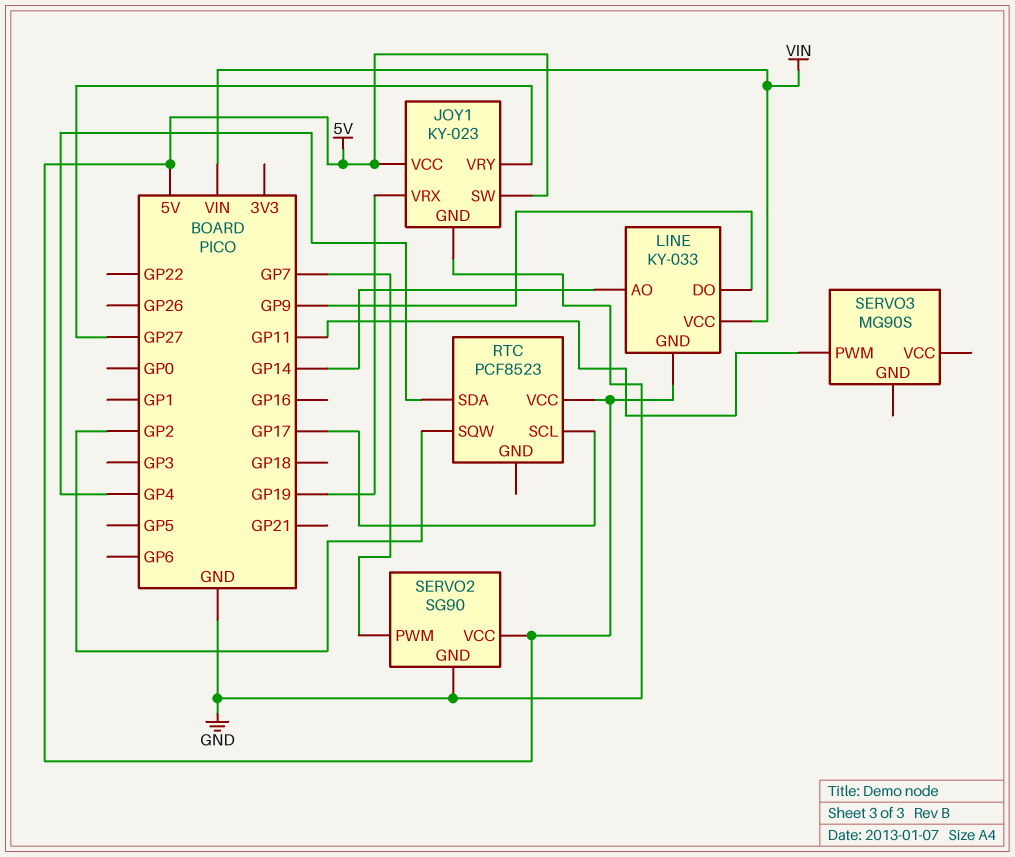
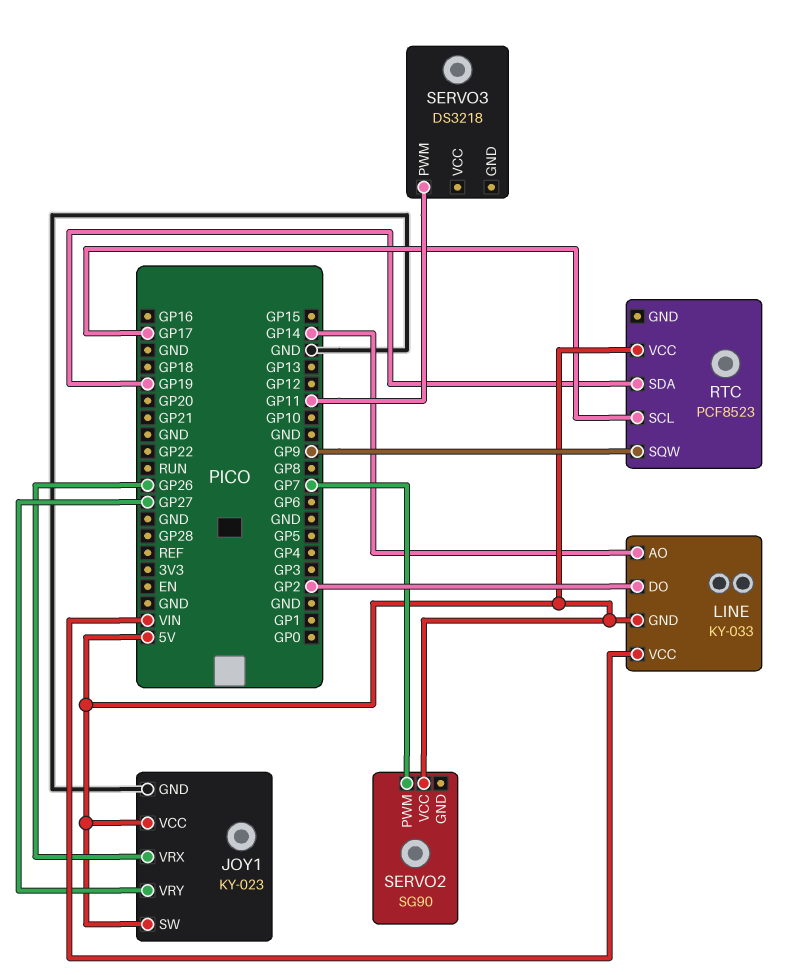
JOY1 pin VRX: GP19 -> GP26
LINE pin DO: GP9 -> GP2
RTC pin SDA: GP4 -> GP19
RTC pin SQW: GP2 -> GP9
SERVO2 pin GND: GND -> none
SERVO3: MG90S -> DS3218

